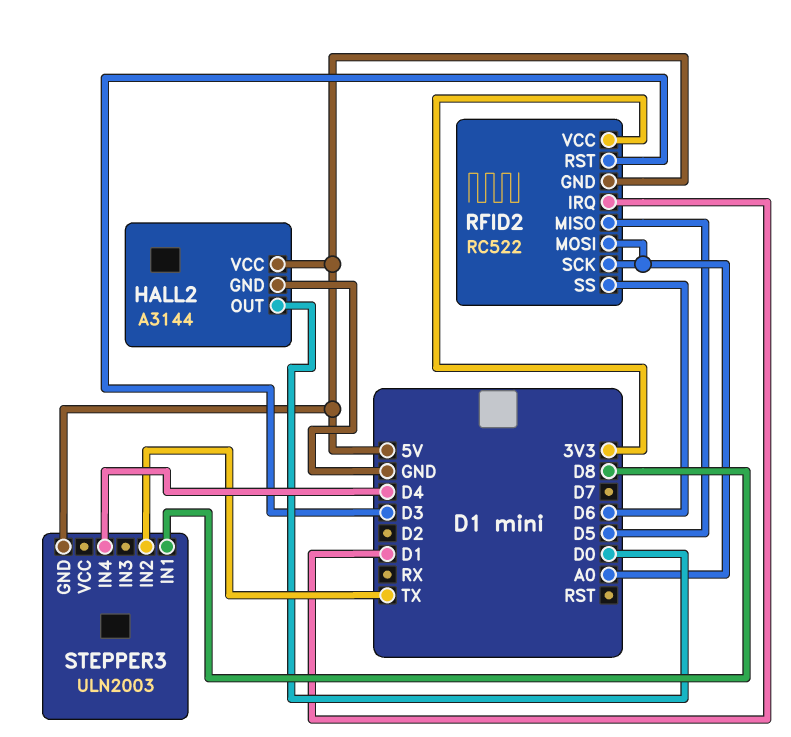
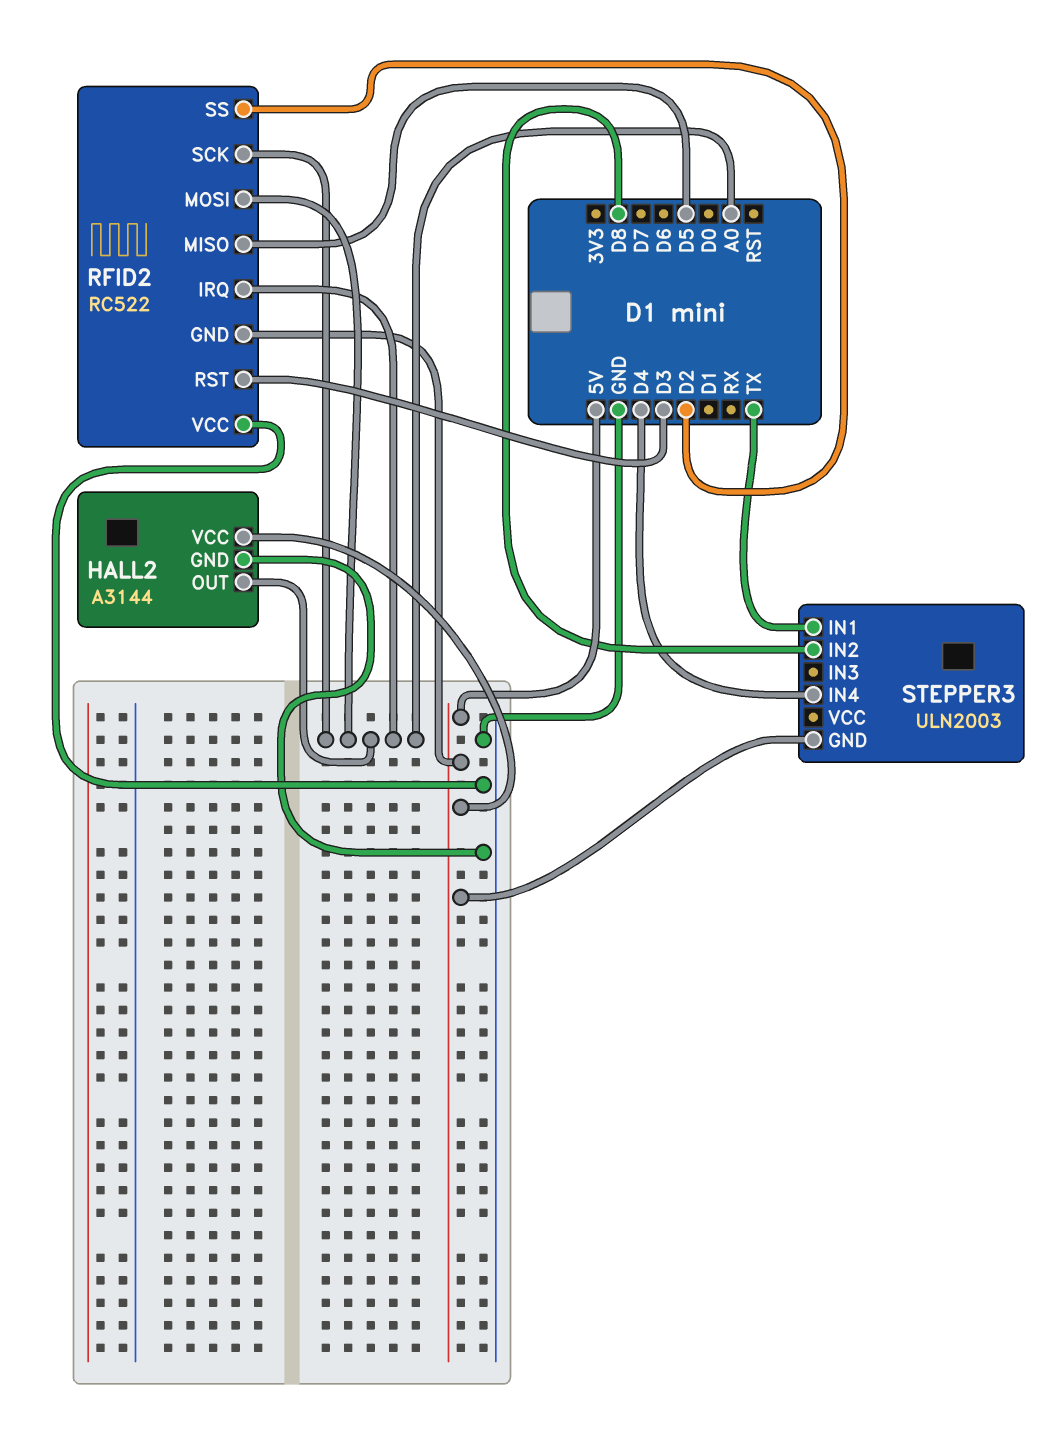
HALL2 pin OUT: D0 -> A0
RFID2 pin IRQ: D1 -> A0
RFID2 pin SS: D6 -> D2
RFID2 pin VCC: 3V3 -> GND
STEPPER3 pin IN1: D8 -> TX
STEPPER3 pin IN2: TX -> D8

